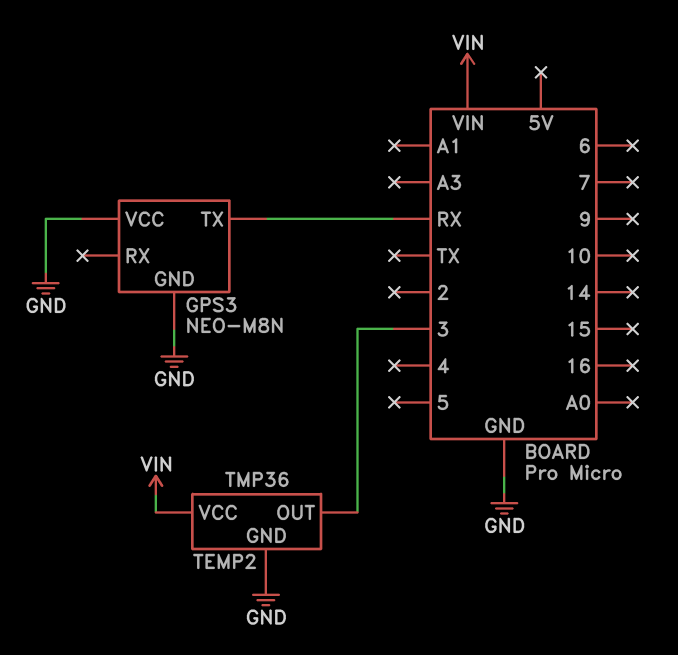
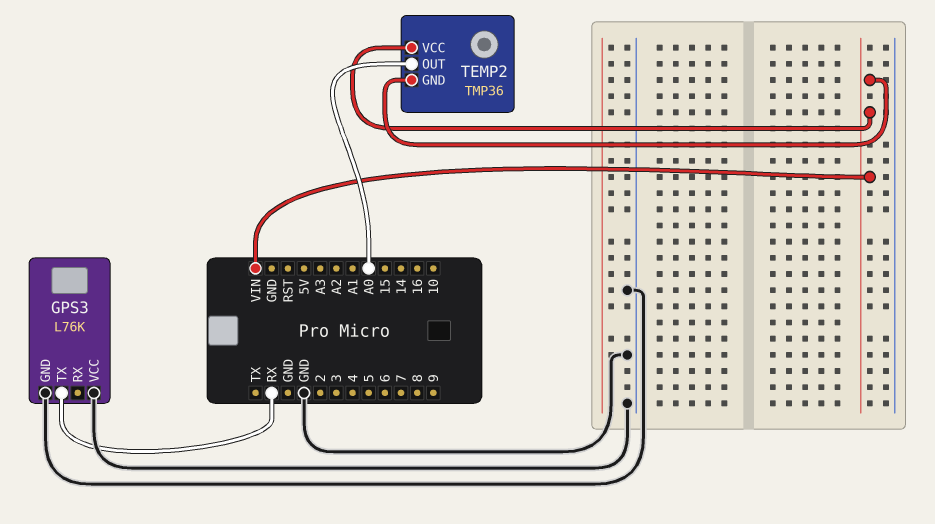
GPS3: NEO-M8N -> L76K
TEMP2 pin GND: GND -> VIN
TEMP2 pin OUT: 3 -> A0

